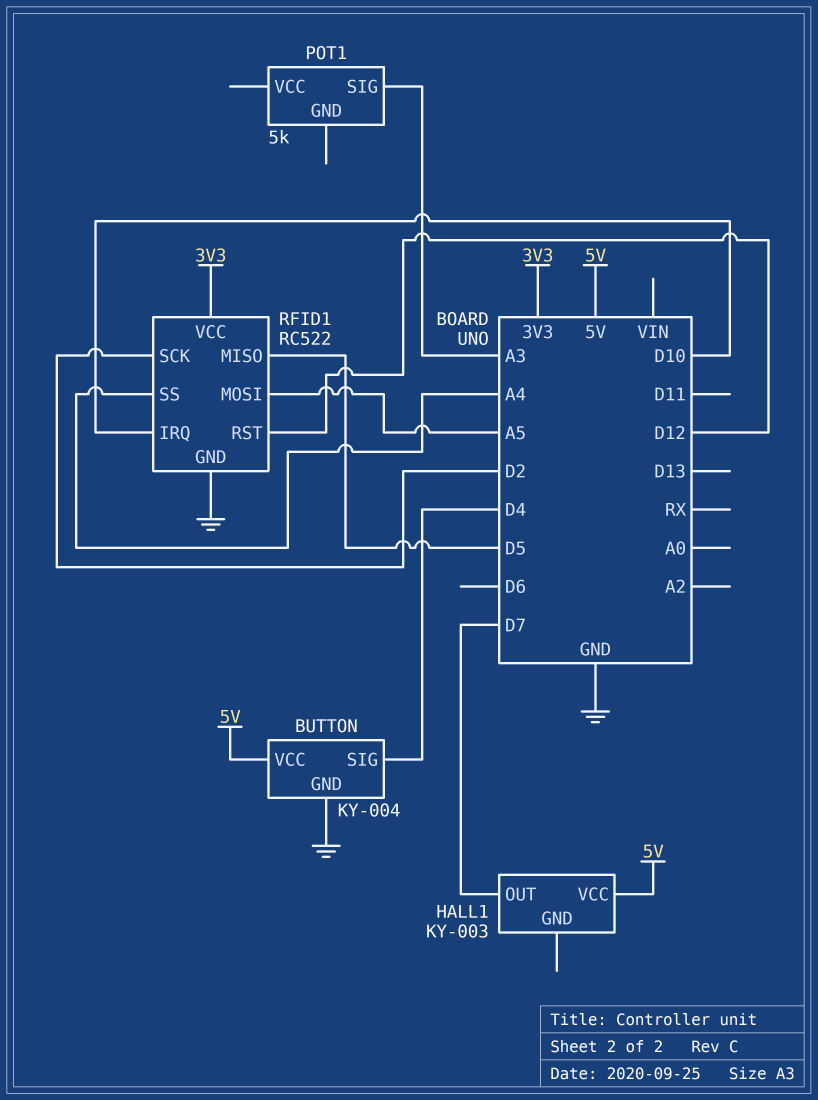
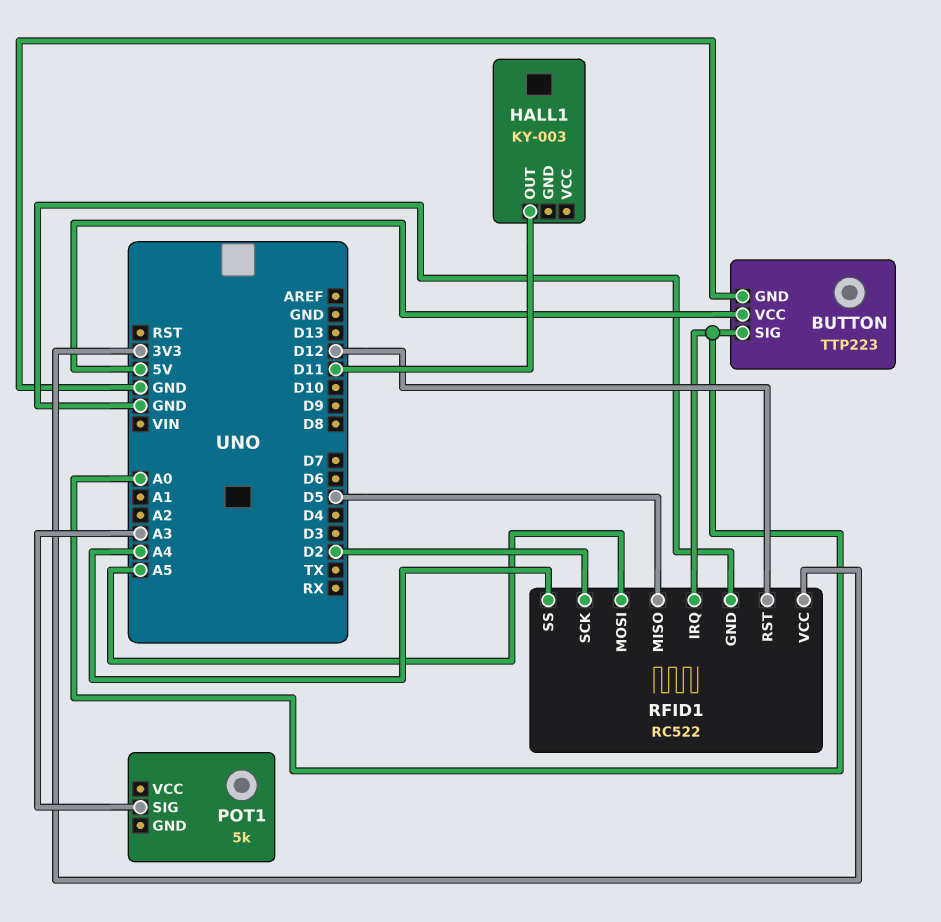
BUTTON: KY-004 -> TTP223
BUTTON pin SIG: D4 -> A0
HALL1 pin OUT: D7 -> D11
HALL1 pin VCC: 5V -> none
RFID1 pin IRQ: D10 -> A0

